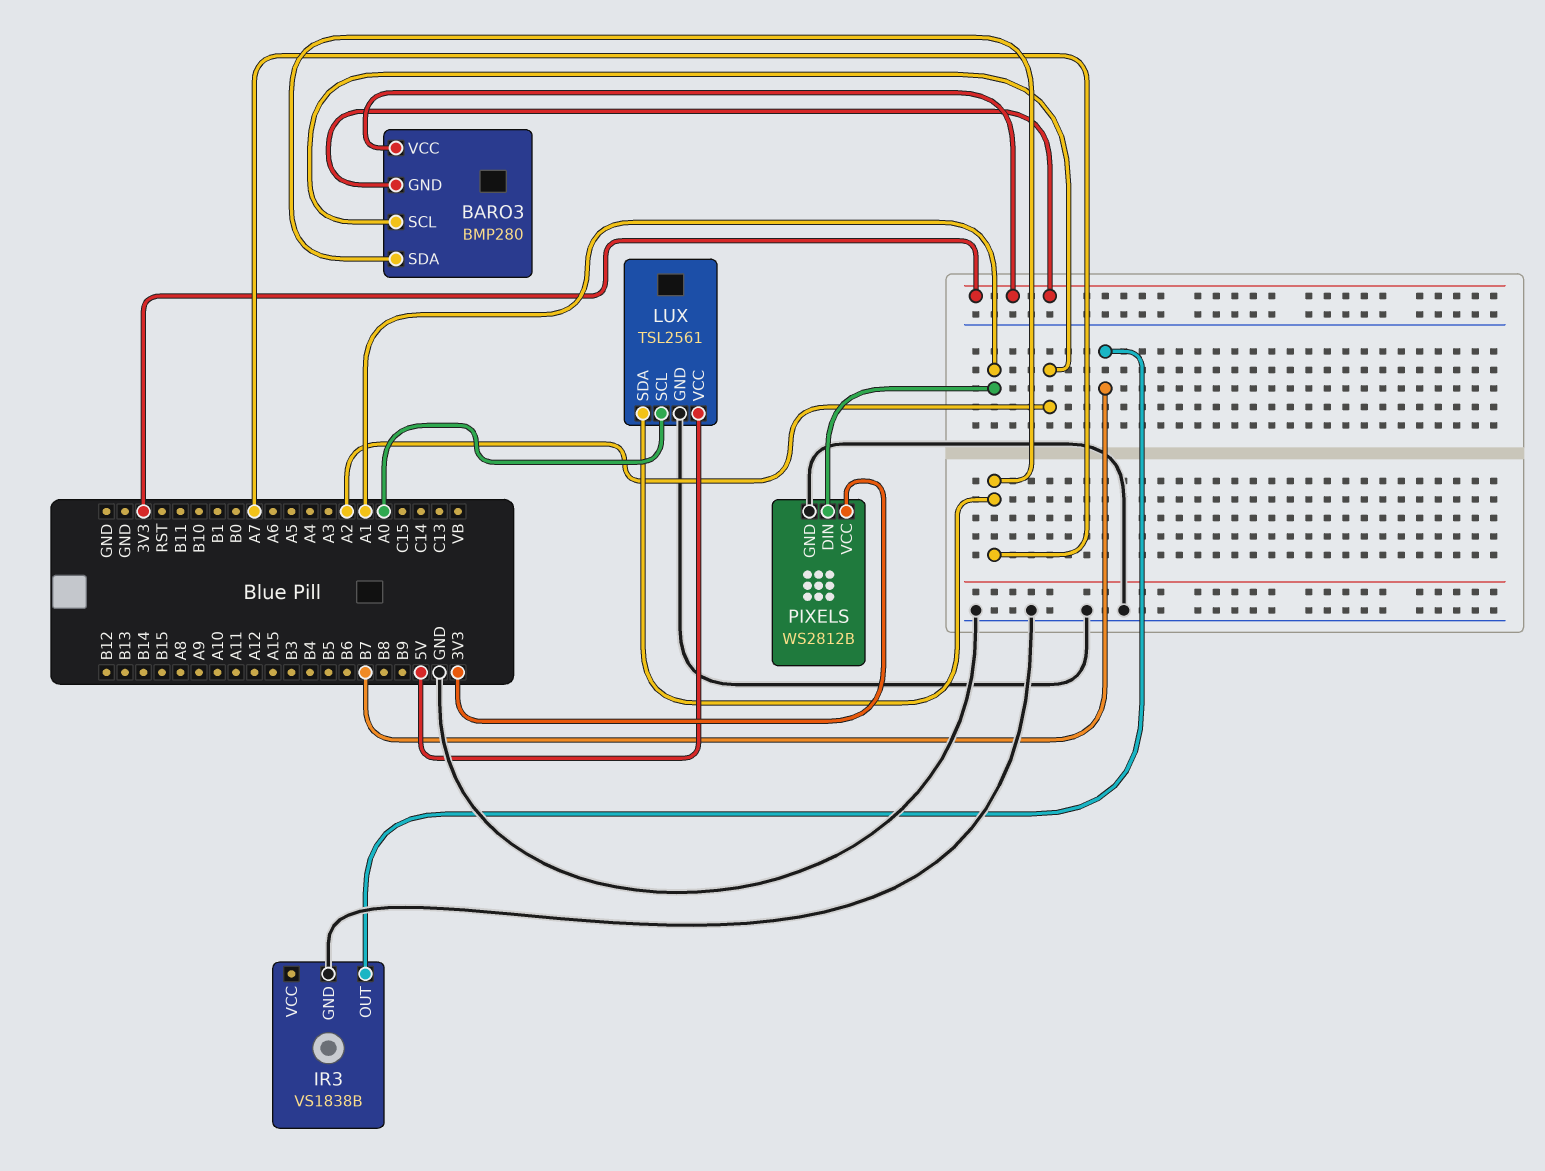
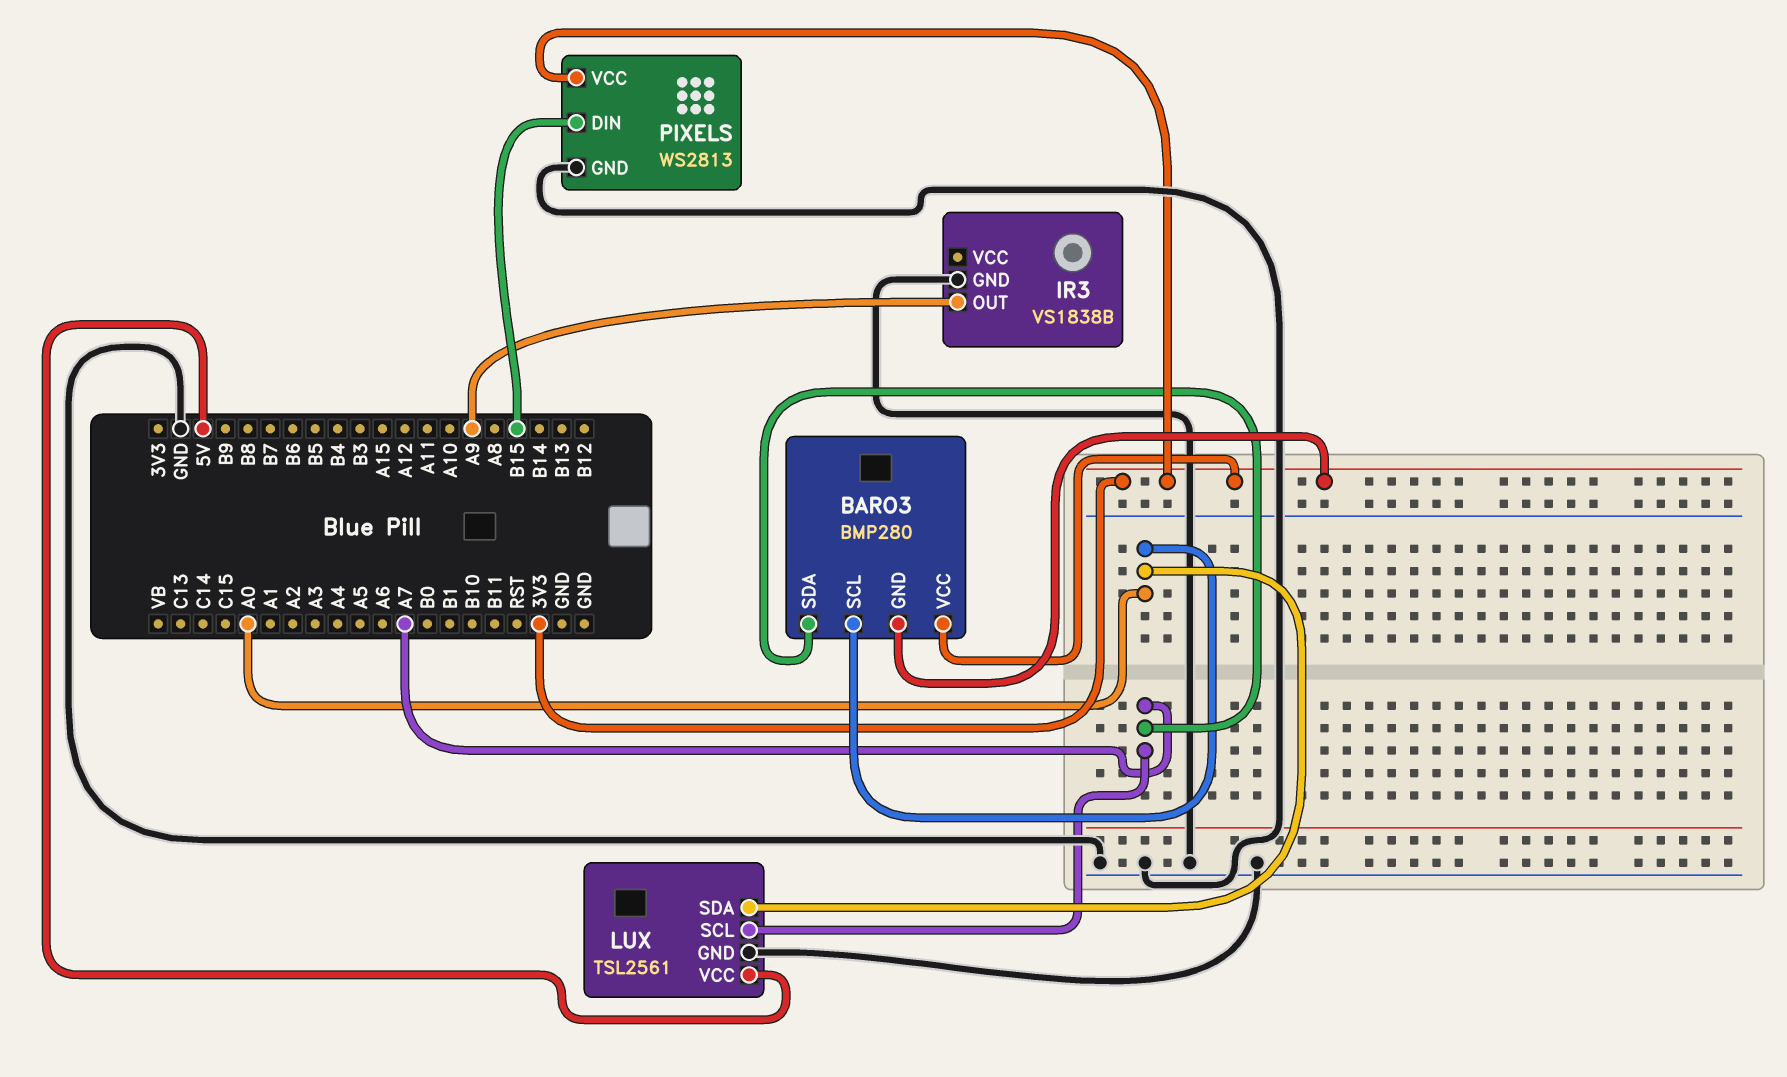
BARO3 pin SCL: A2 -> A0
IR3 pin OUT: B7 -> A9
LUX pin SCL: A0 -> A7
LUX pin SDA: A7 -> A0
PIXELS: WS2812B -> WS2813
PIXELS pin DIN: A1 -> B15

